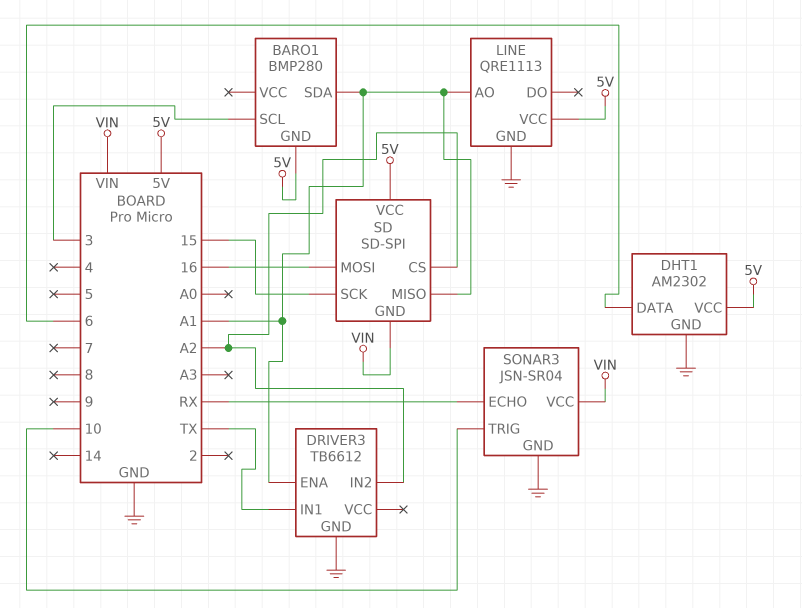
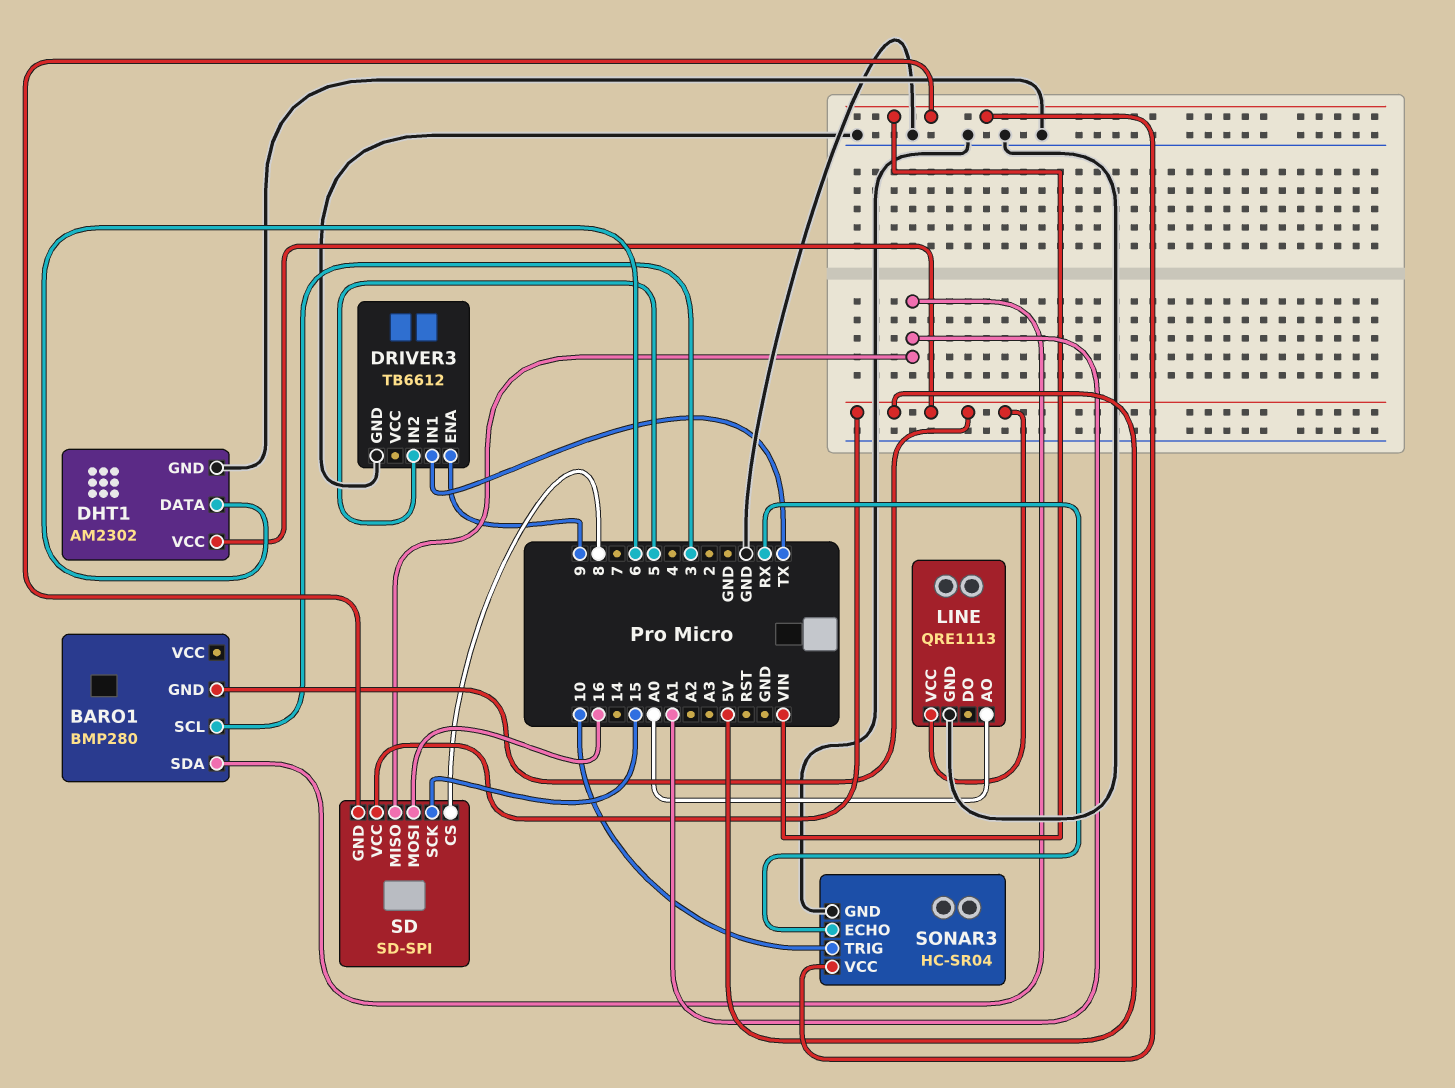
DRIVER3 pin ENA: A1 -> 9
DRIVER3 pin IN2: A2 -> 5
LINE pin AO: A1 -> A0
SD pin CS: A2 -> 8
SONAR3: JSN-SR04 -> HC-SR04

